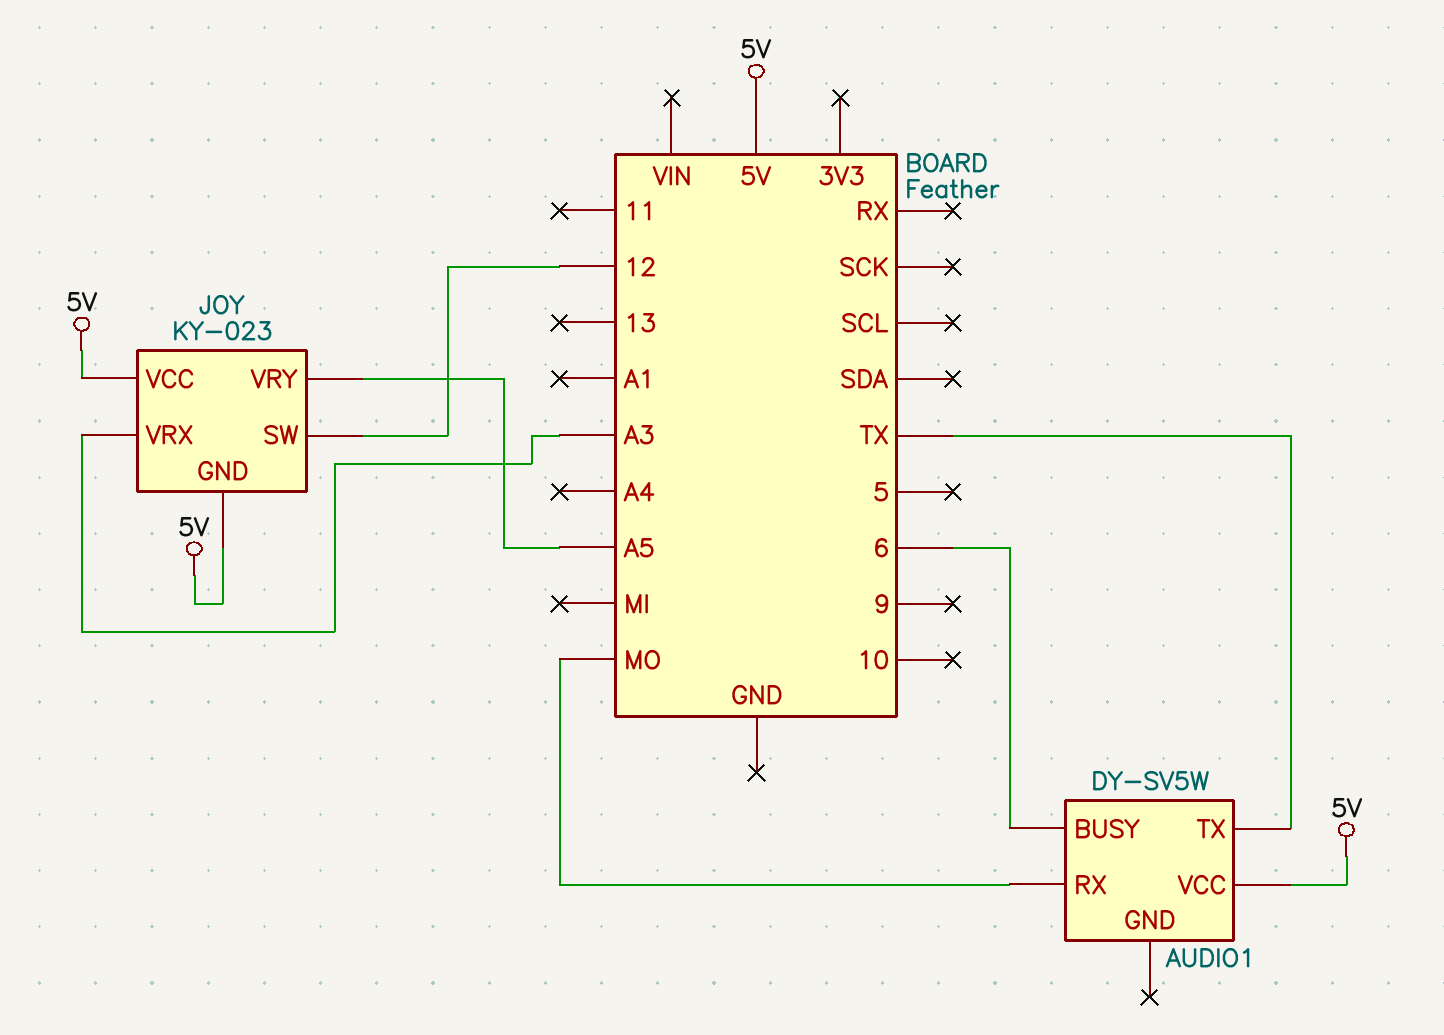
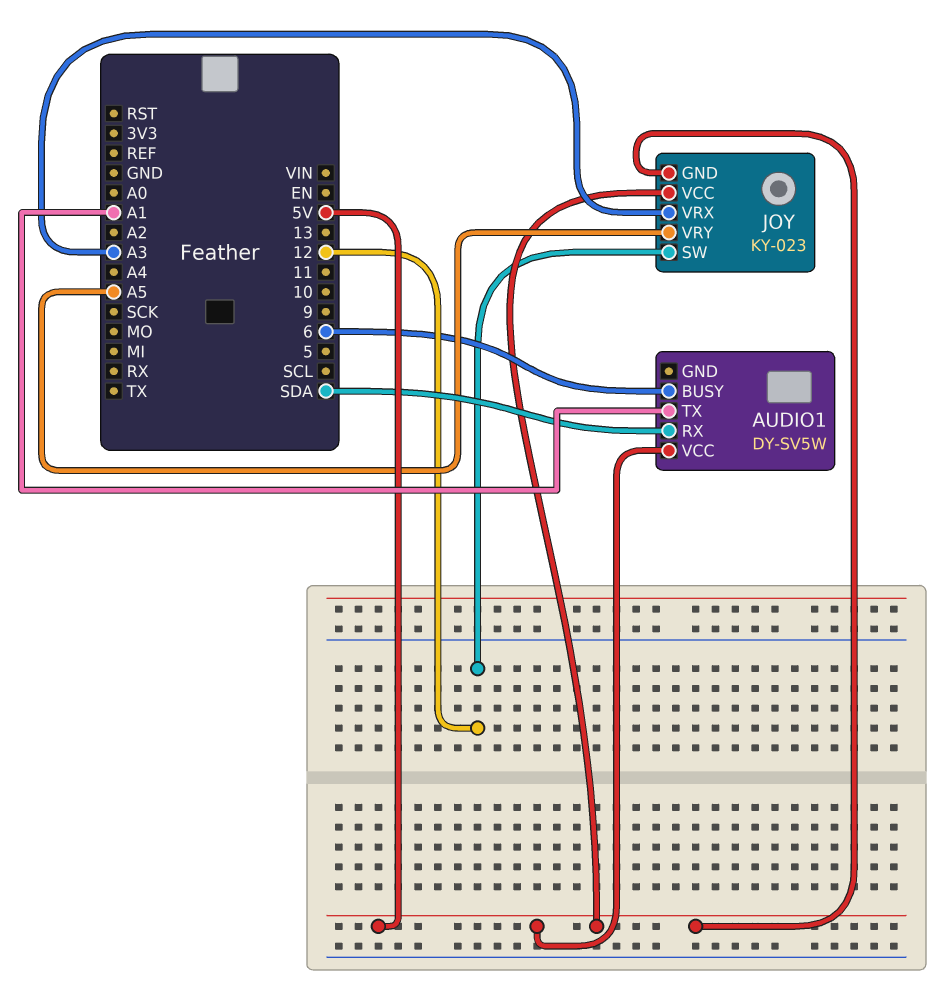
AUDIO1 pin RX: MO -> SDA
AUDIO1 pin TX: TX -> A1

